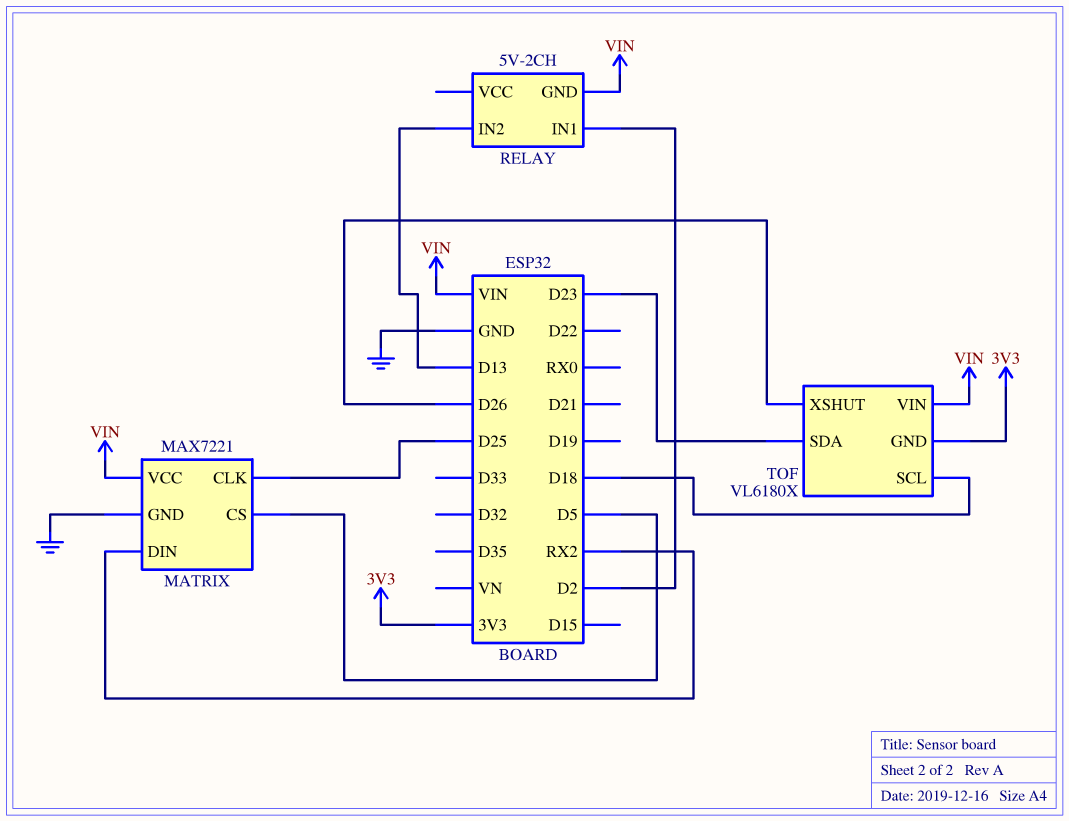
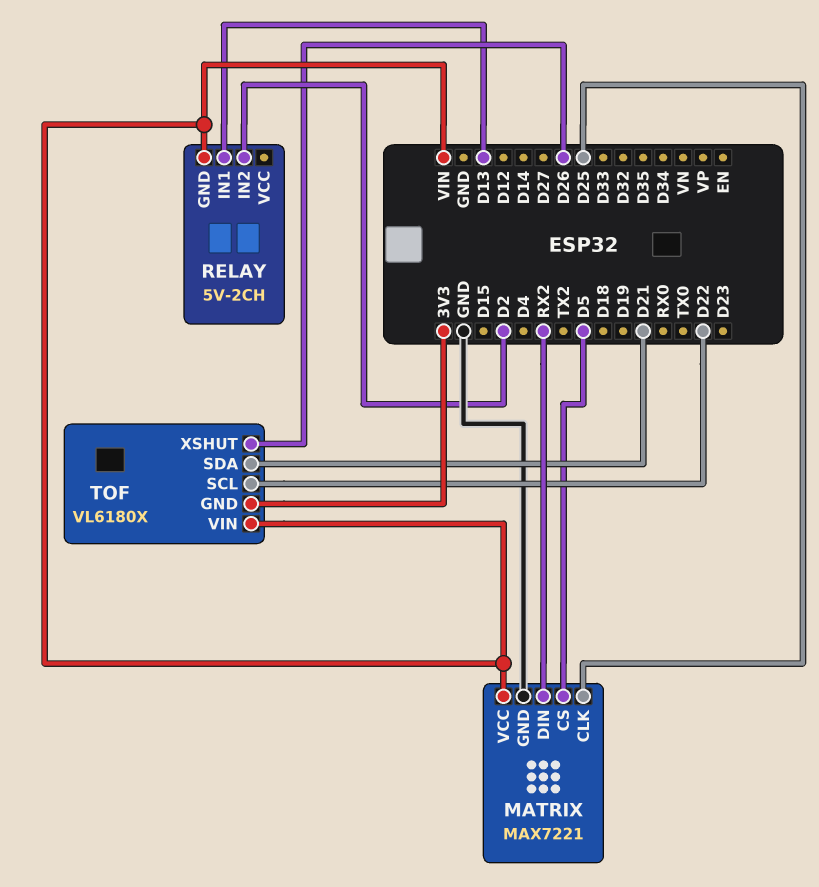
RELAY pin IN1: D2 -> D13
RELAY pin IN2: D13 -> D2
TOF pin SCL: D18 -> D22
TOF pin SDA: D23 -> D21

